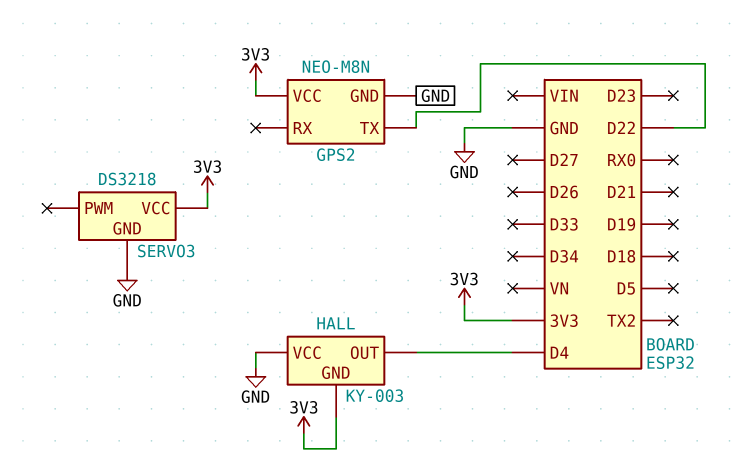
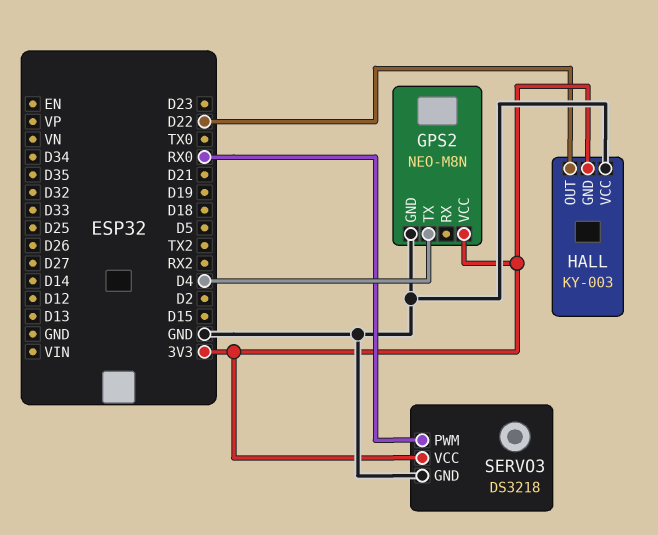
GPS2 pin TX: D22 -> D4
HALL pin OUT: D4 -> D22
SERVO3 pin PWM: none -> RX0

